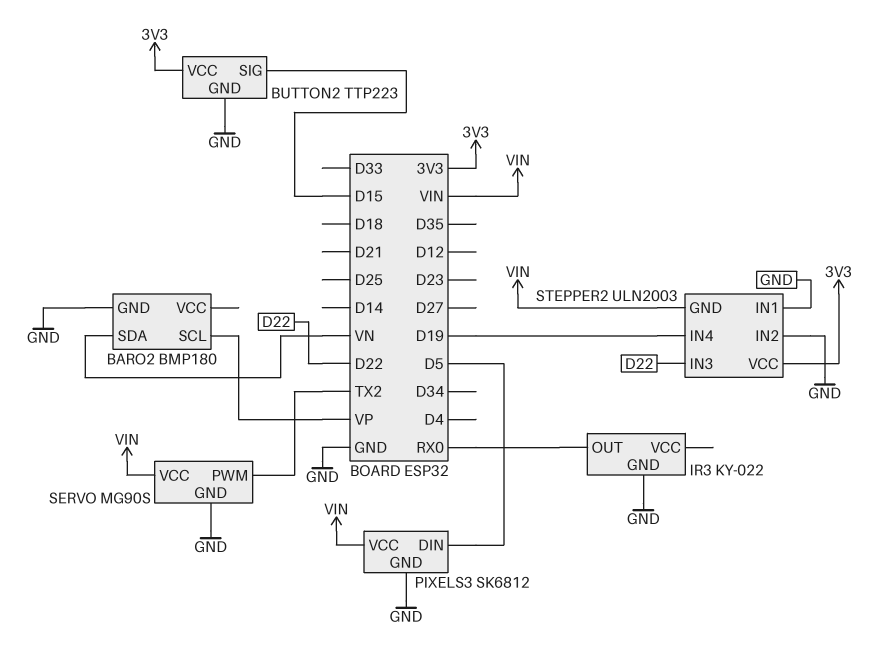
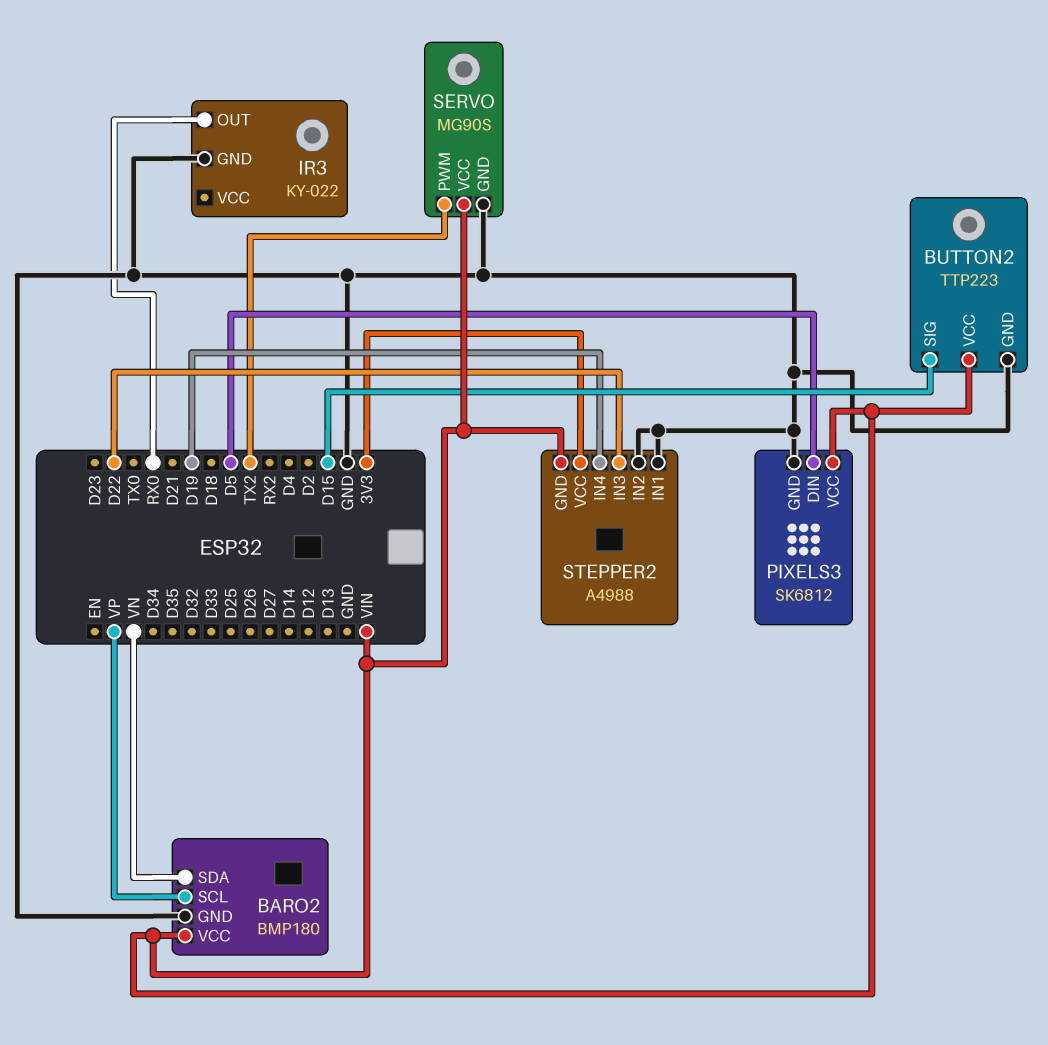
BARO2 pin VCC: none -> VIN
BUTTON2 pin VCC: 3V3 -> VIN
STEPPER2: ULN2003 -> A4988

